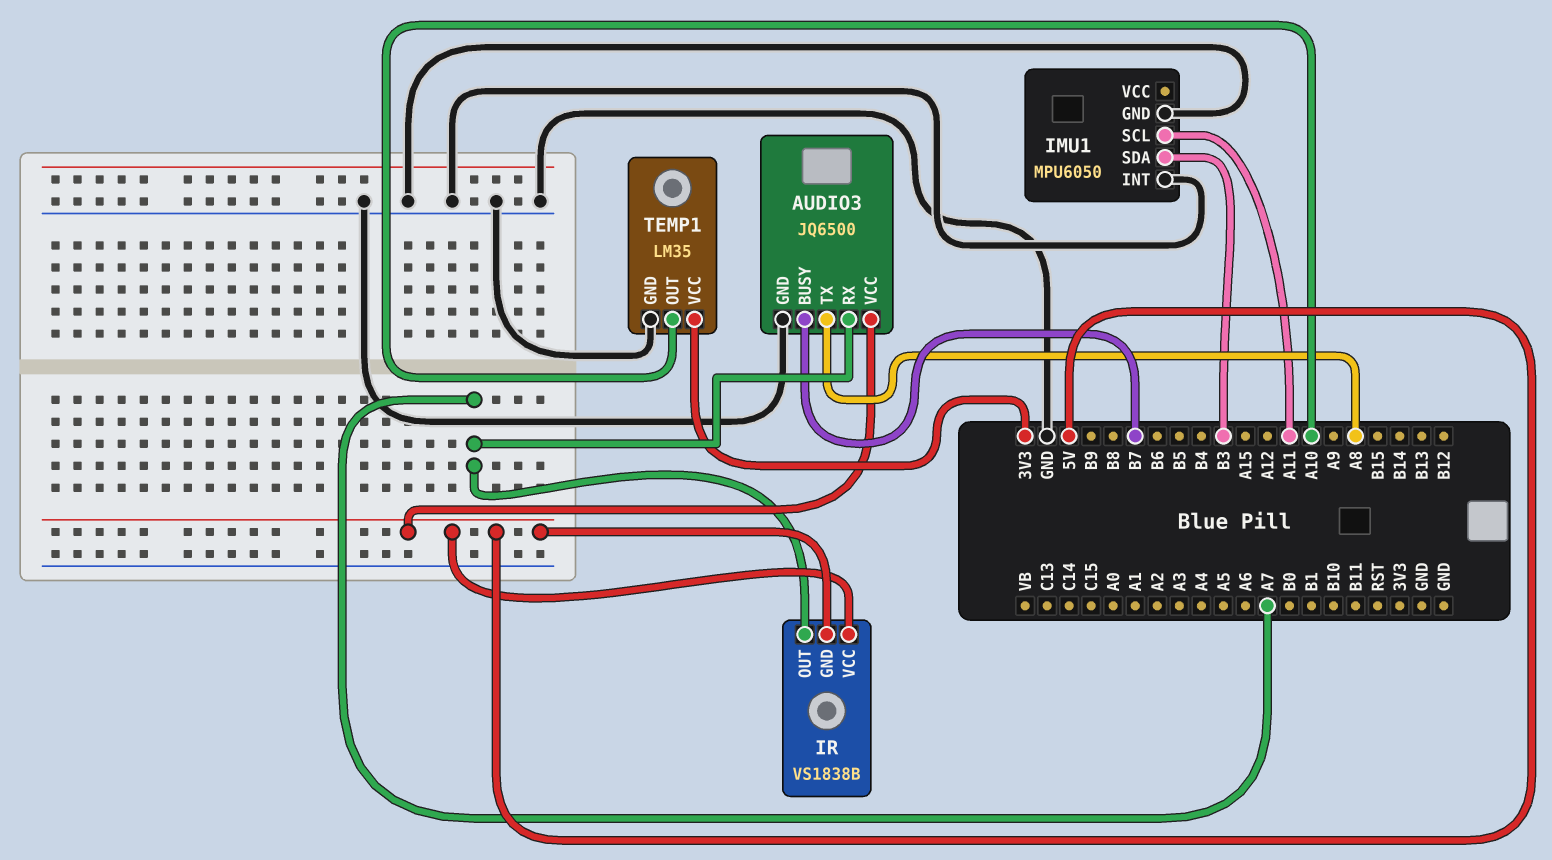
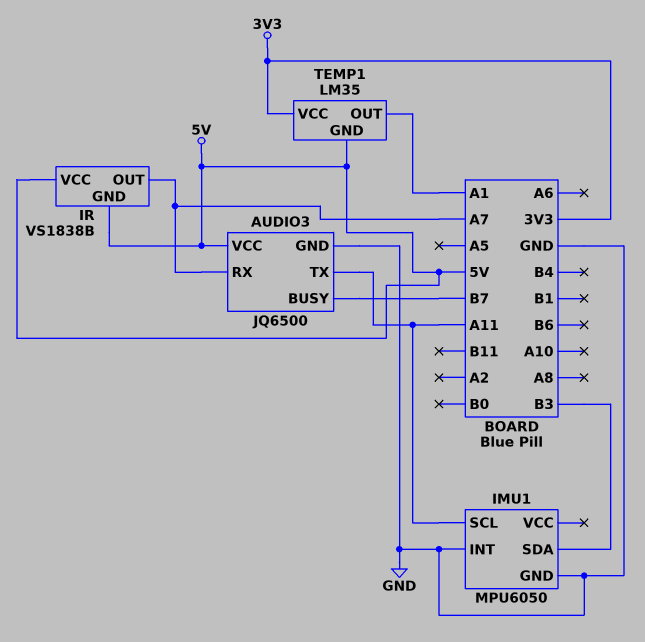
AUDIO3 pin TX: A8 -> A11
TEMP1 pin GND: GND -> 5V
TEMP1 pin OUT: A10 -> A1

